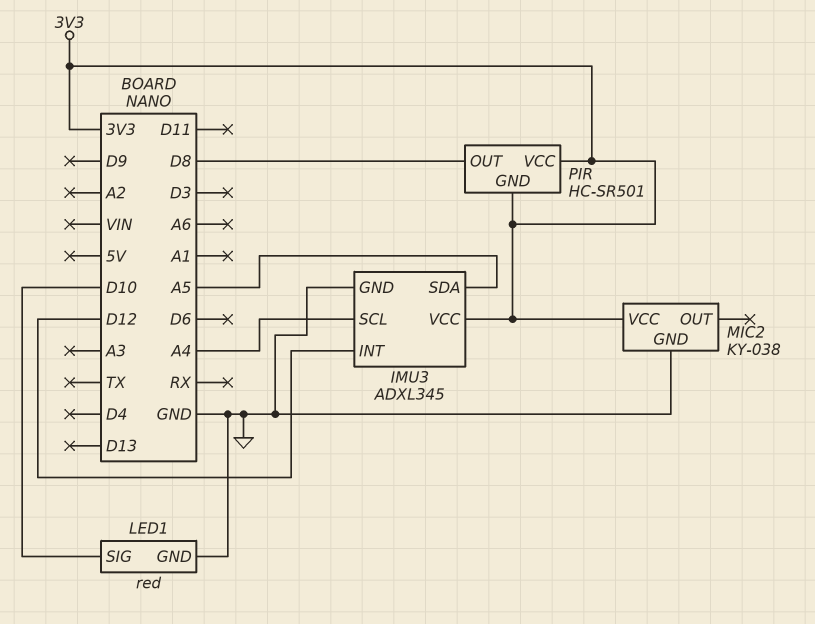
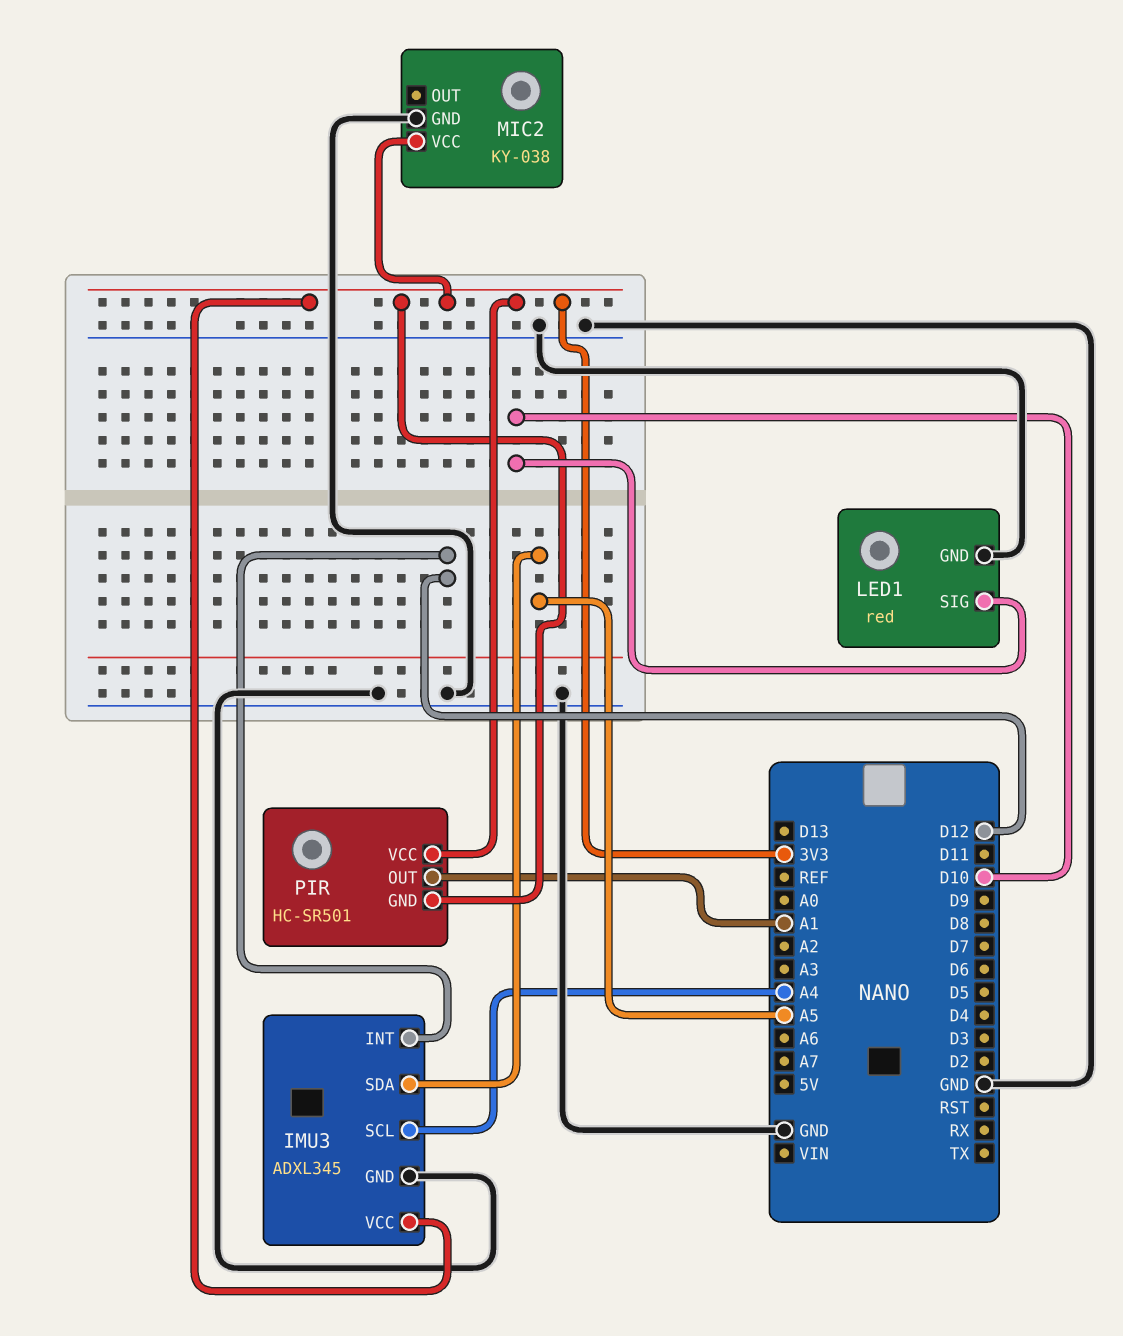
PIR pin OUT: D8 -> A1

